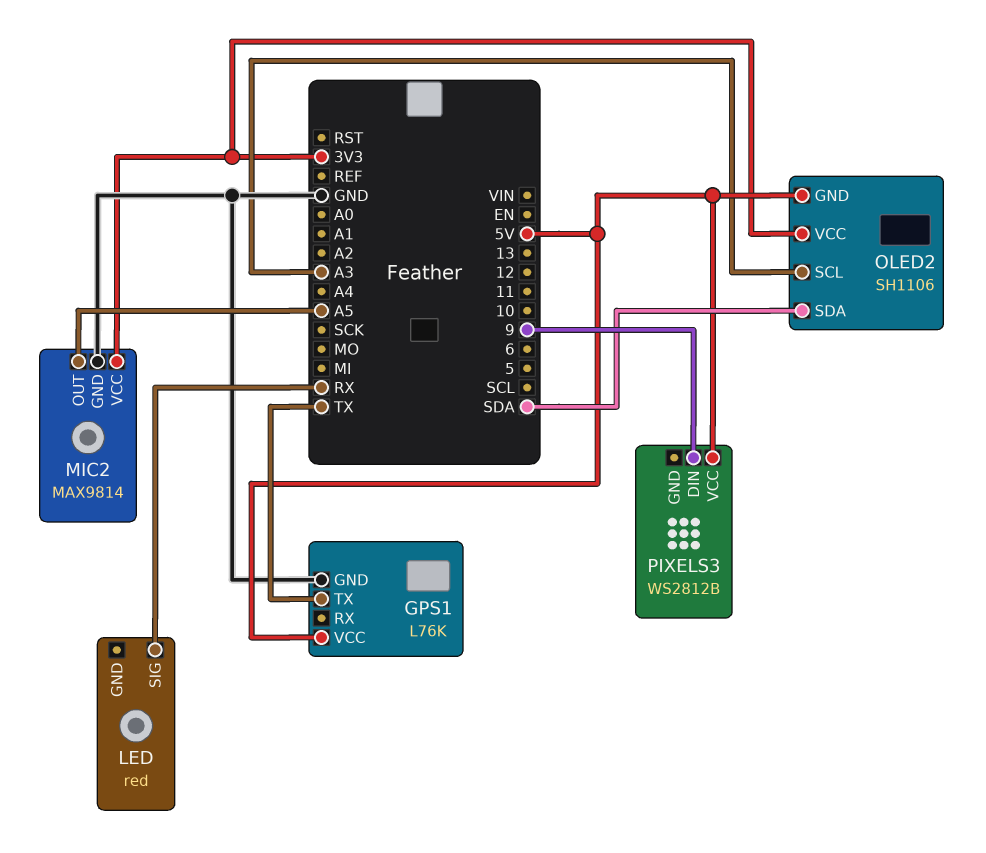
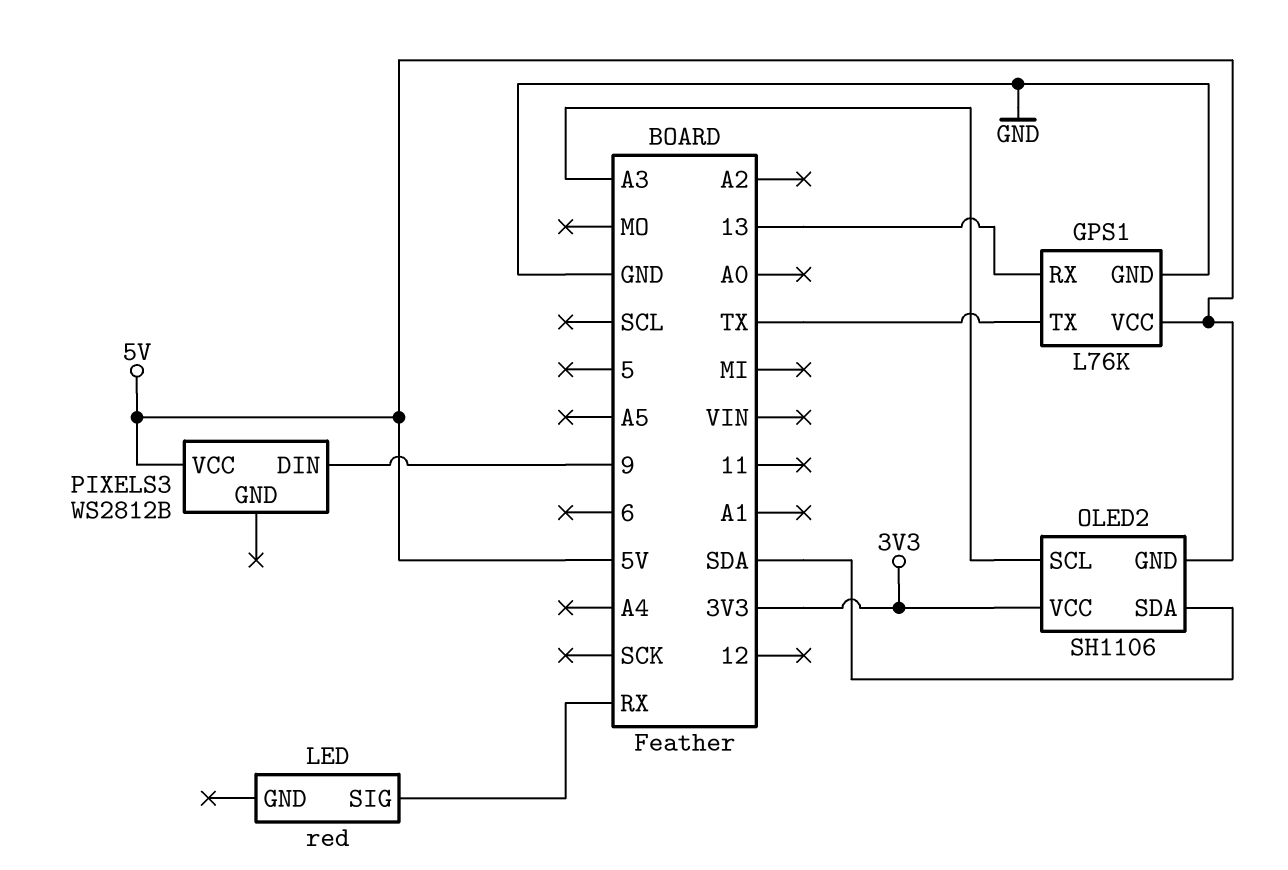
GPS1 pin RX: none -> 13
MIC2: MAX9814 -> none
MIC2 pin GND: GND -> none
MIC2 pin OUT: A5 -> none
MIC2 pin VCC: 3V3 -> none

